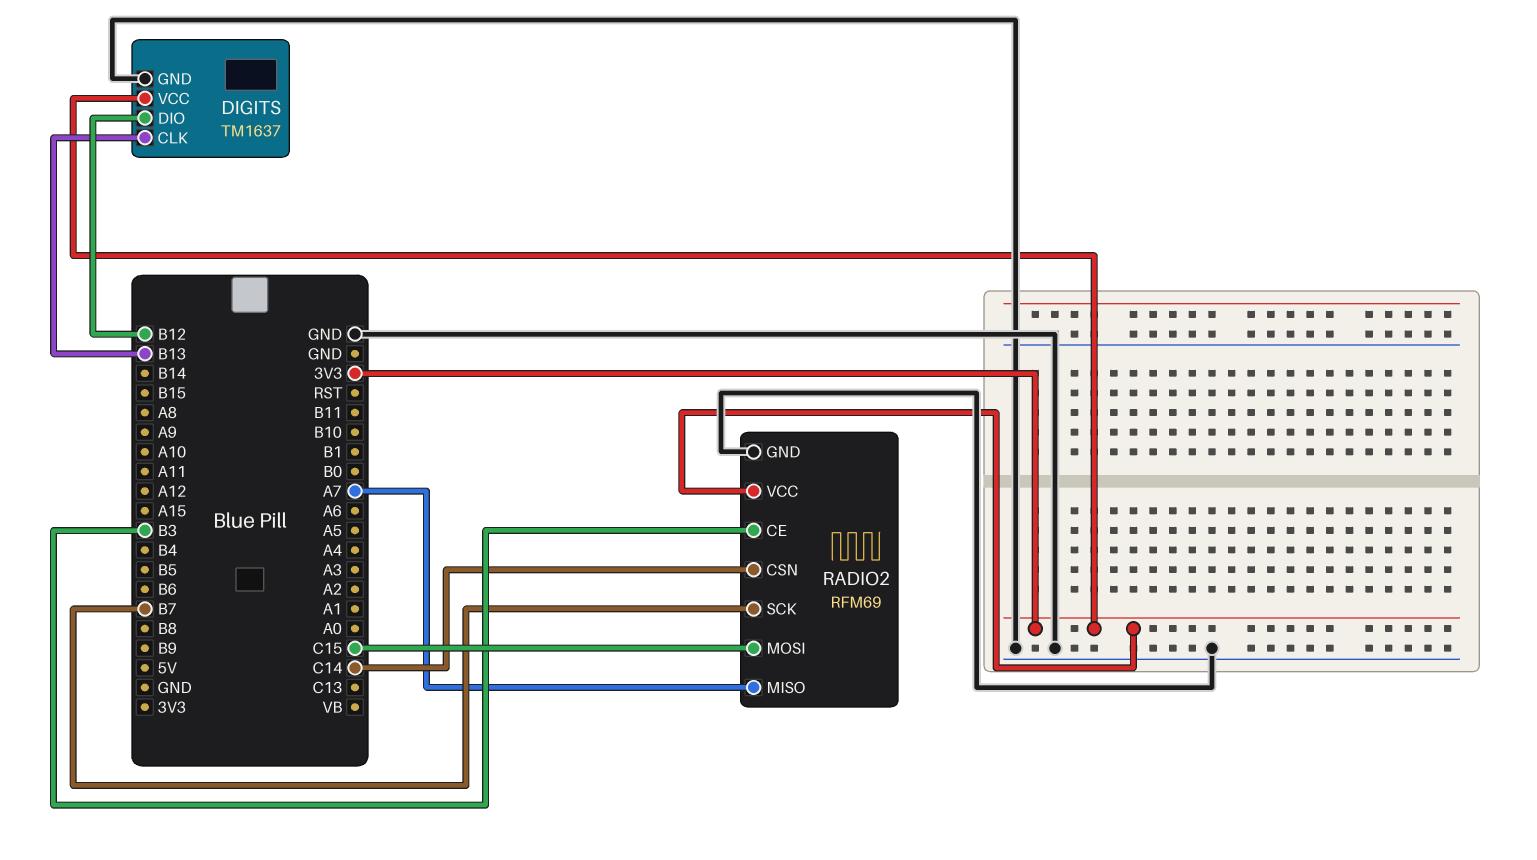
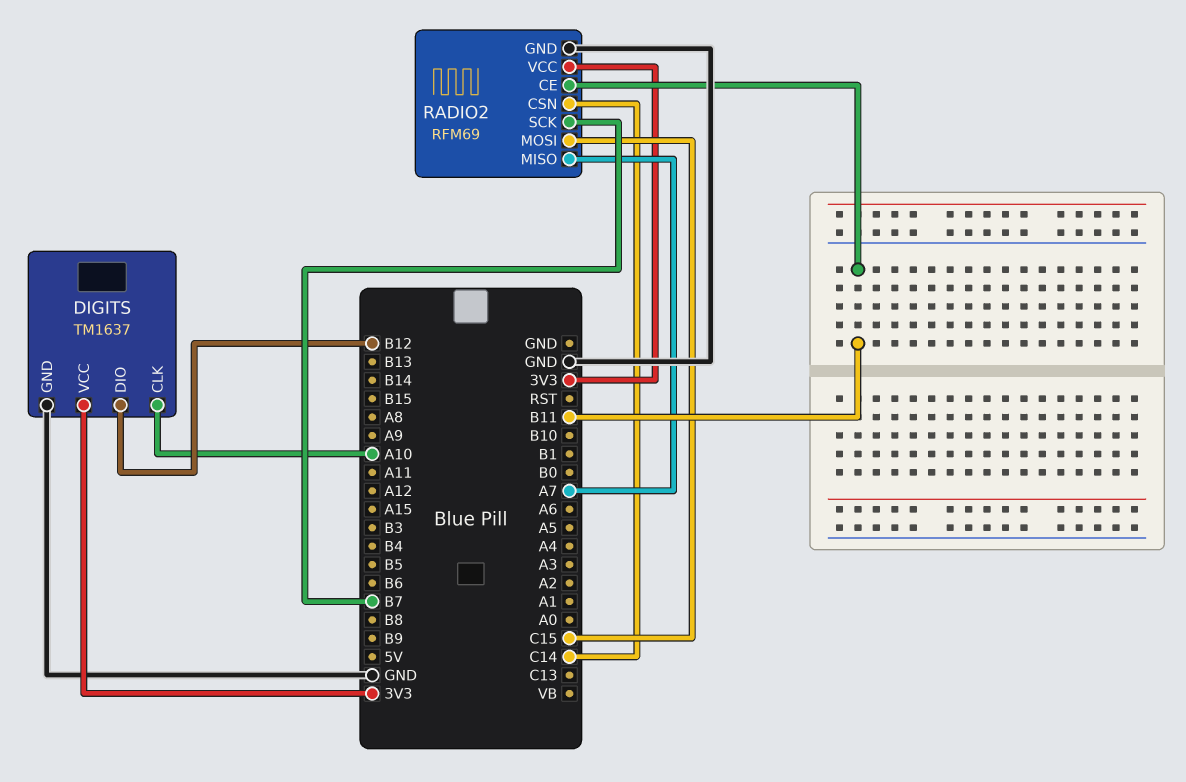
DIGITS pin CLK: B13 -> A10
RADIO2 pin CE: B3 -> B11

